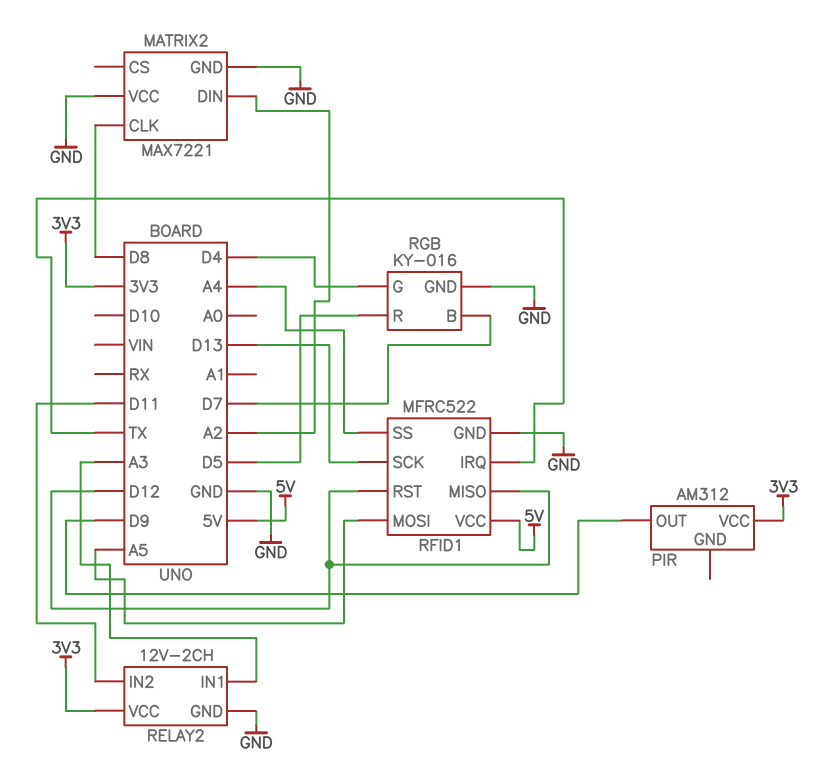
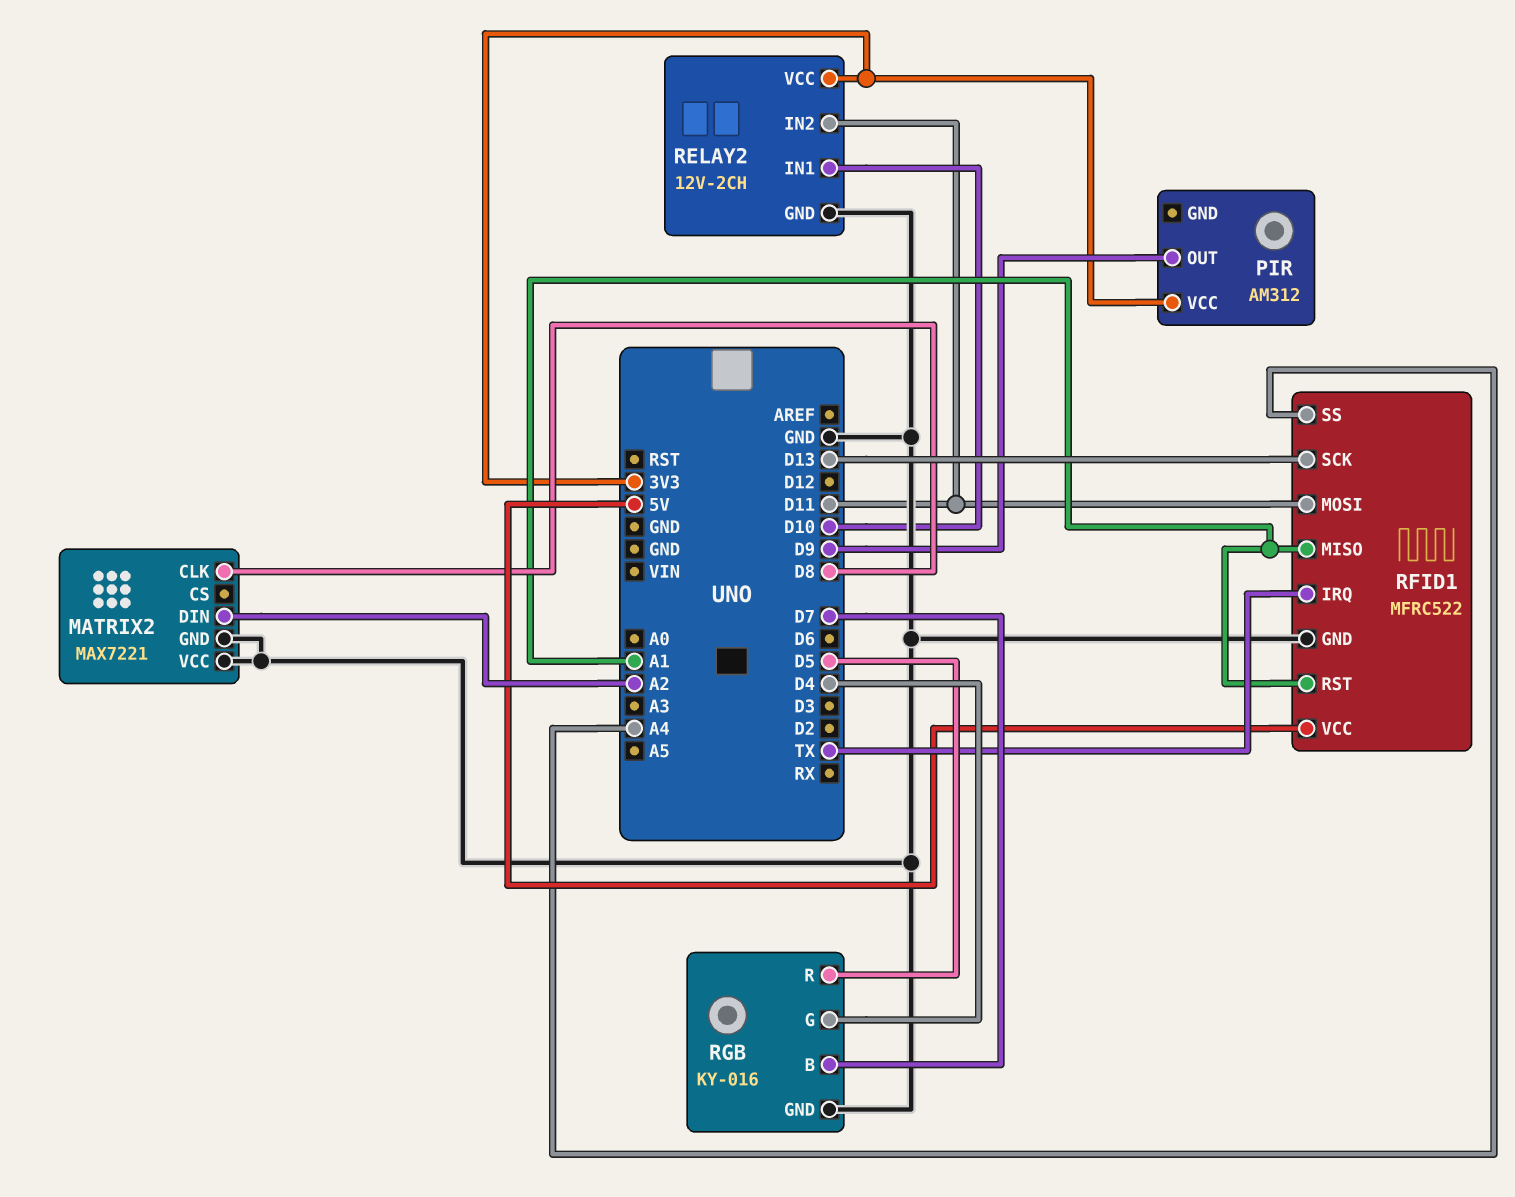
RELAY2 pin IN1: A3 -> D10
RFID1 pin MISO: D12 -> A1
RFID1 pin MOSI: A5 -> D11
RFID1 pin RST: D12 -> A1

